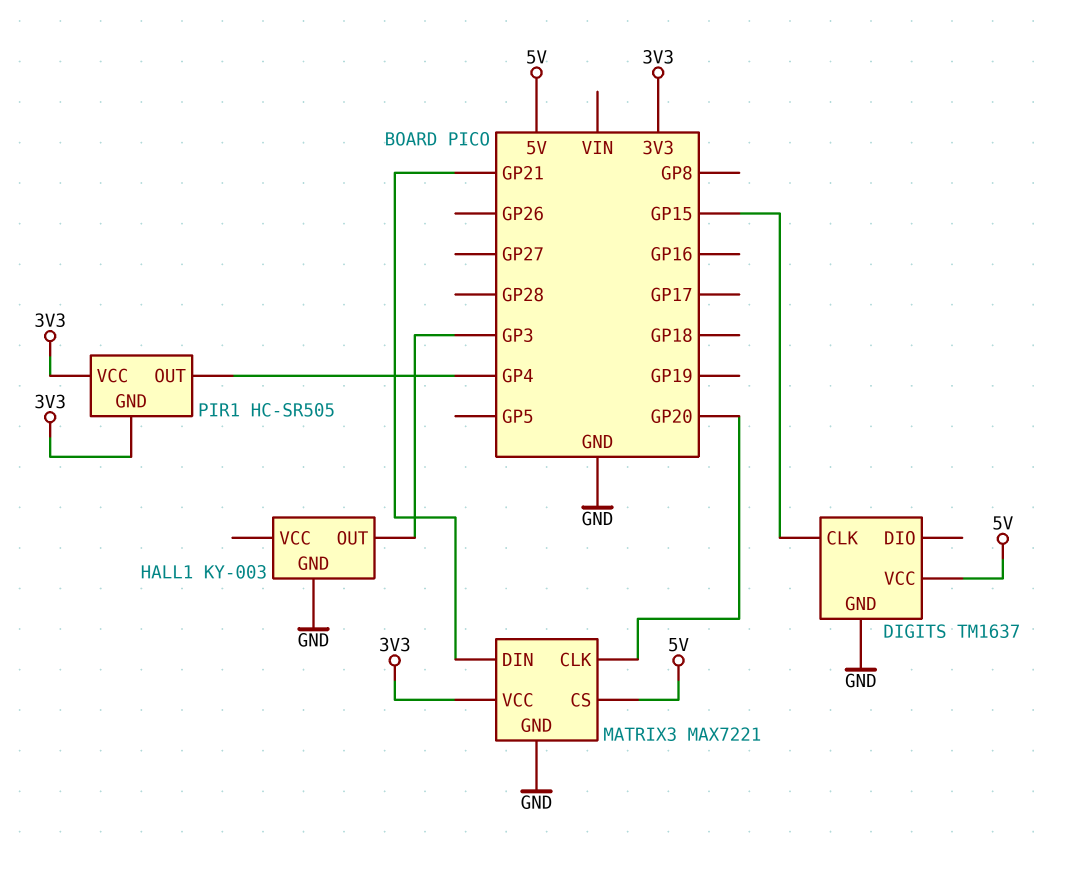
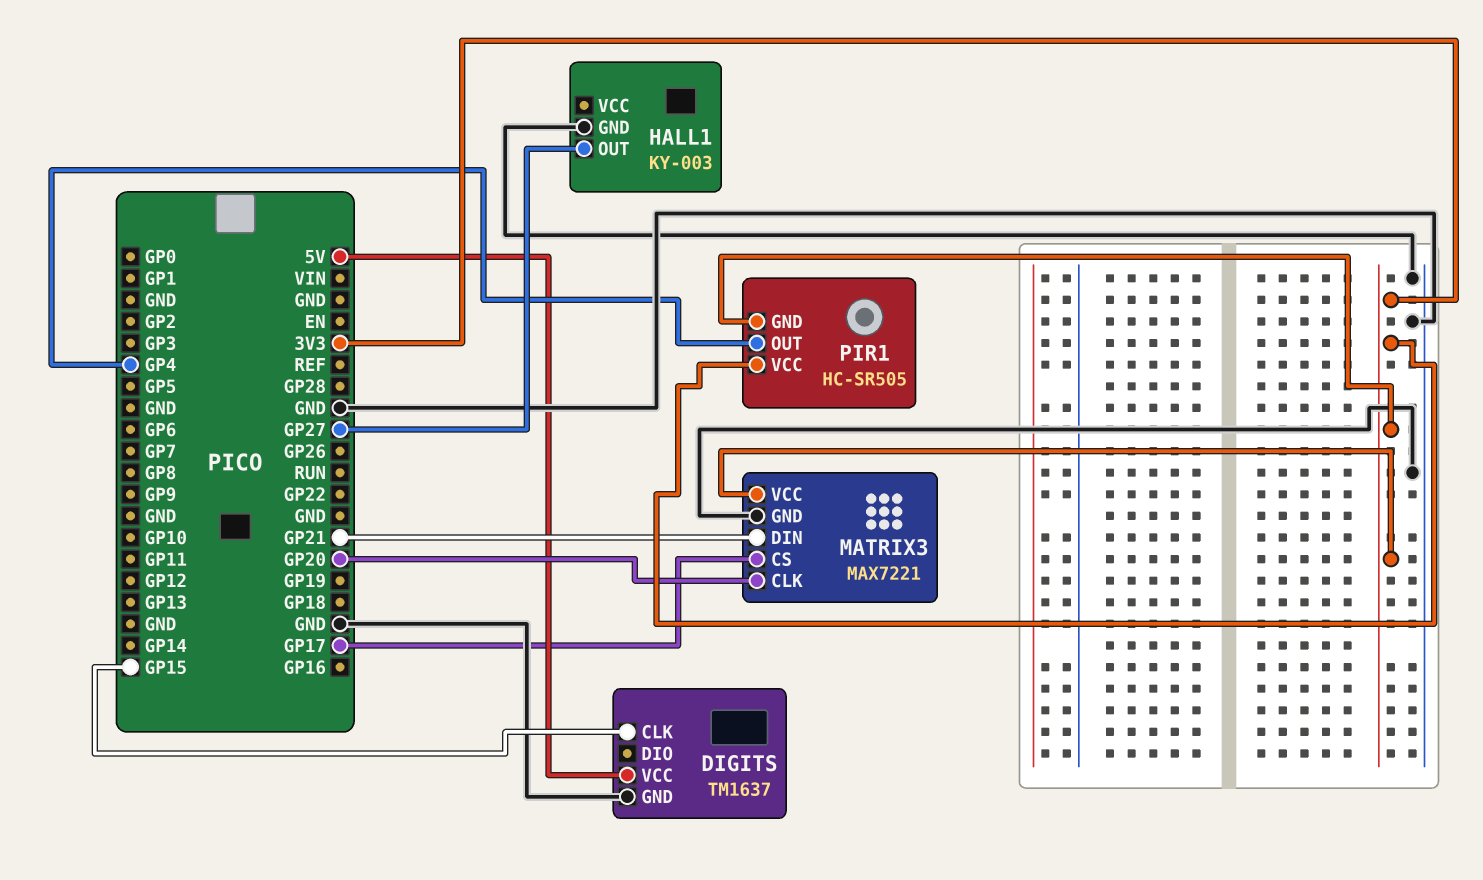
HALL1 pin OUT: GP3 -> GP27
MATRIX3 pin CS: 5V -> GP17

